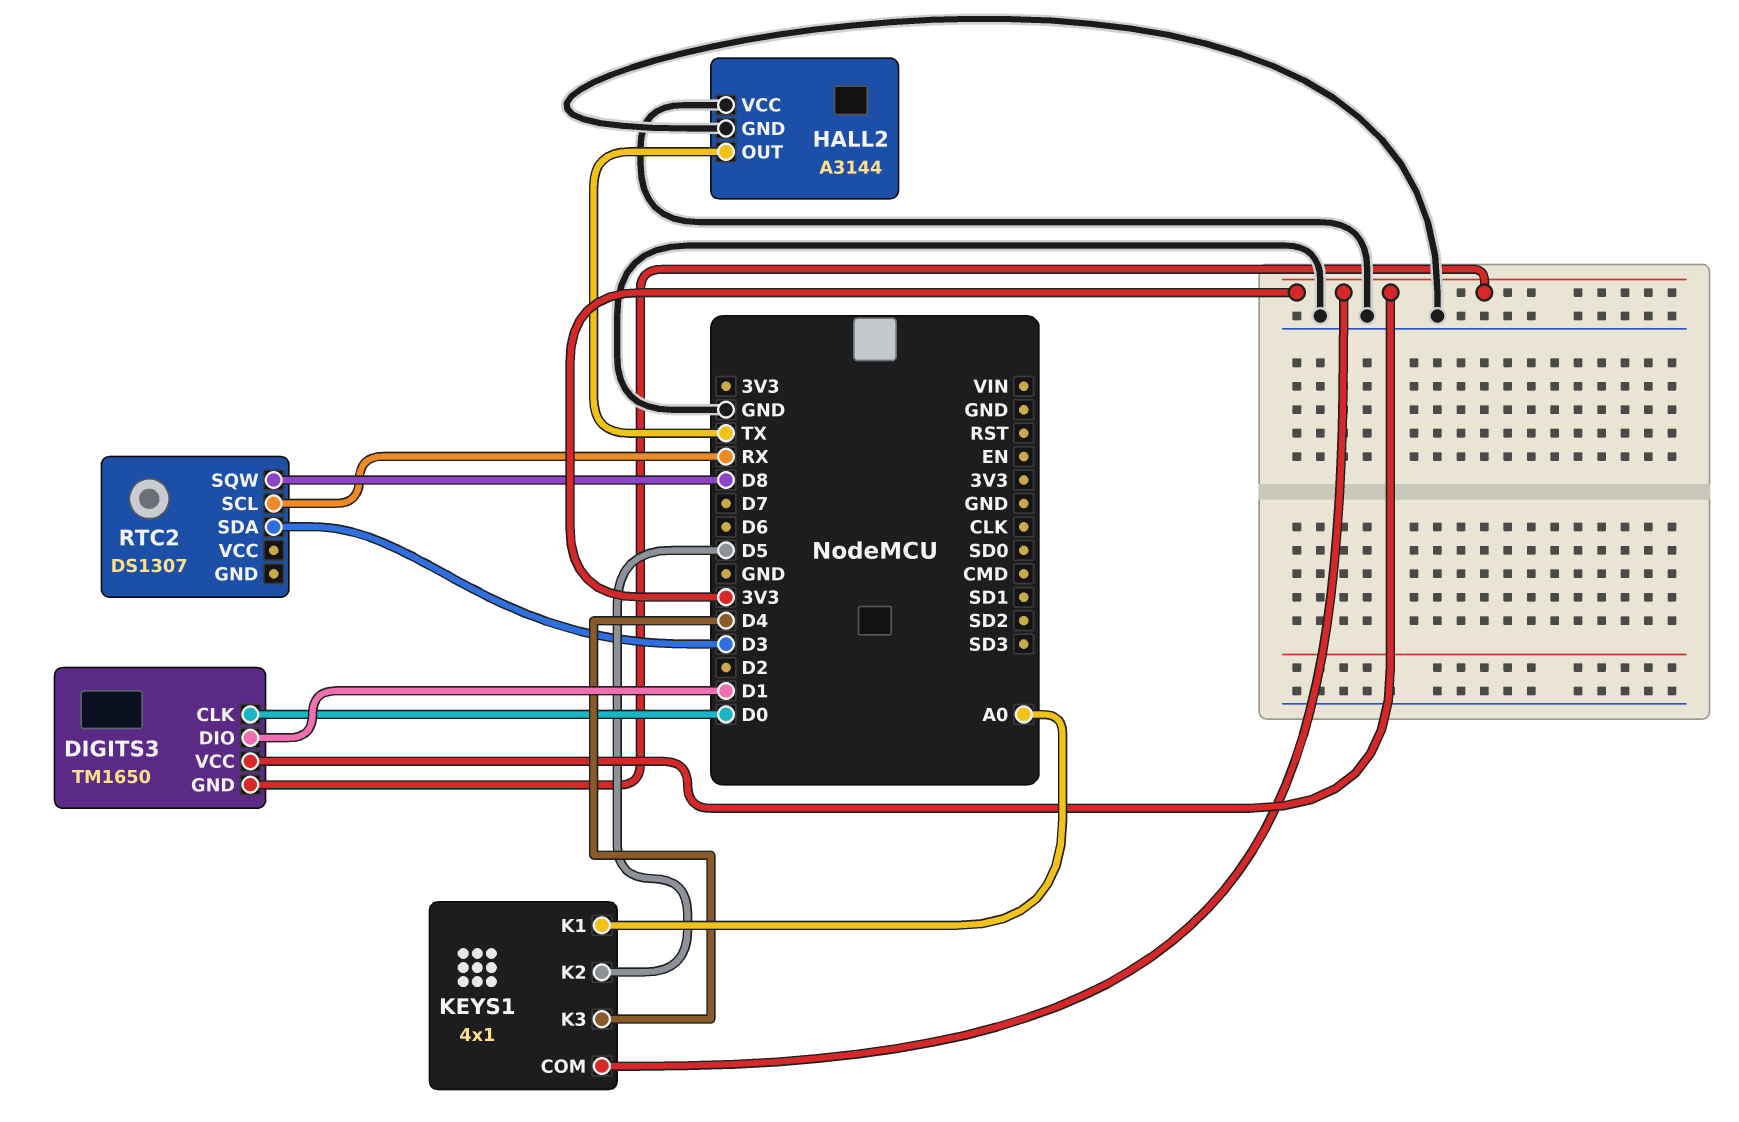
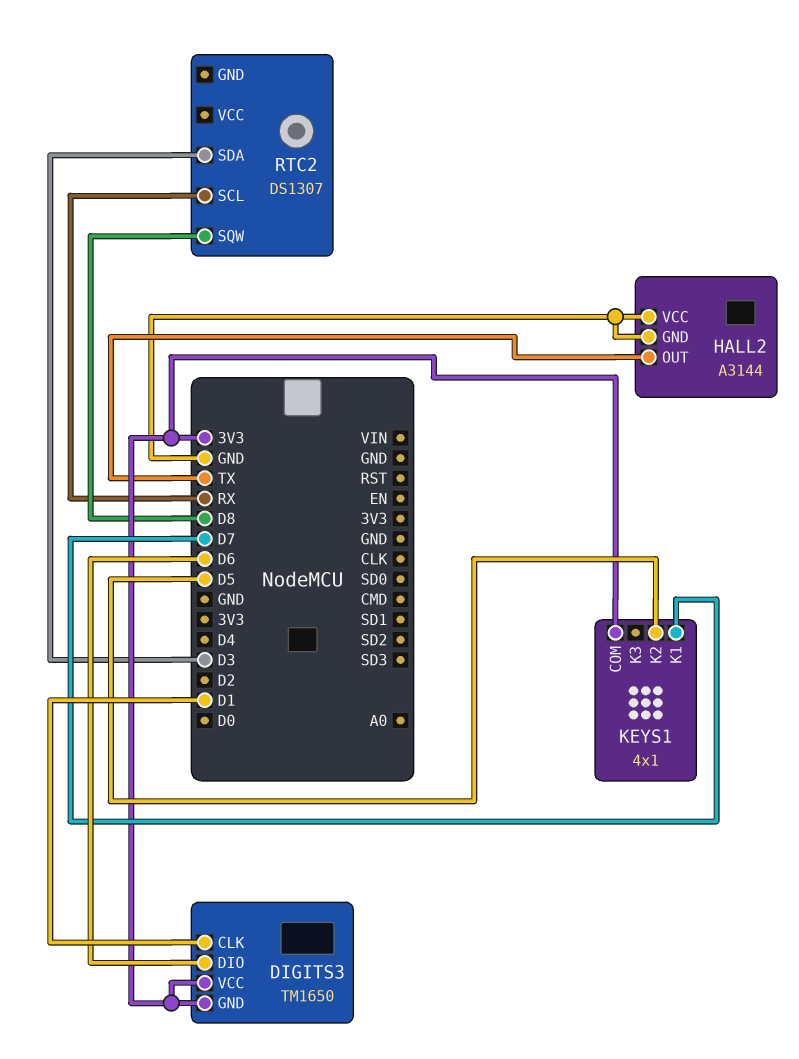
DIGITS3 pin CLK: D0 -> D1
DIGITS3 pin DIO: D1 -> D6
KEYS1 pin K1: A0 -> D7
KEYS1 pin K3: D4 -> none

